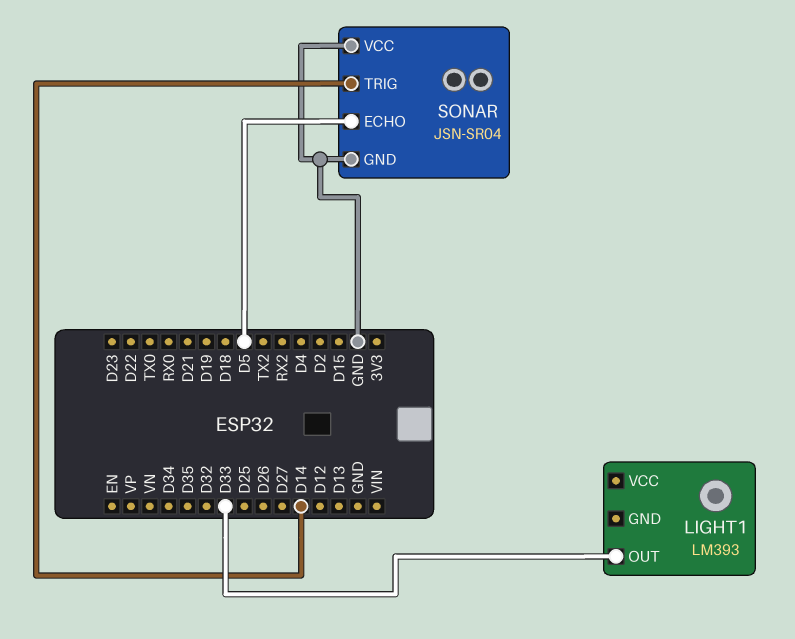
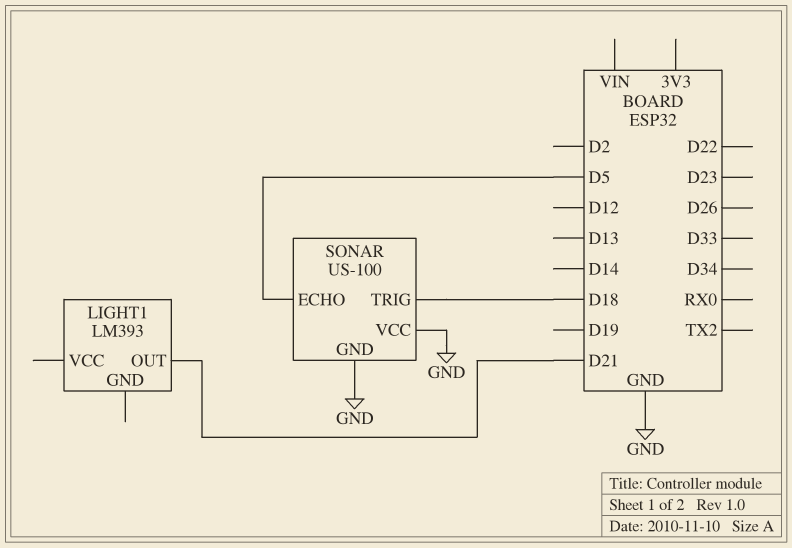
LIGHT1 pin OUT: D33 -> D21
SONAR: JSN-SR04 -> US-100
SONAR pin TRIG: D14 -> D18

